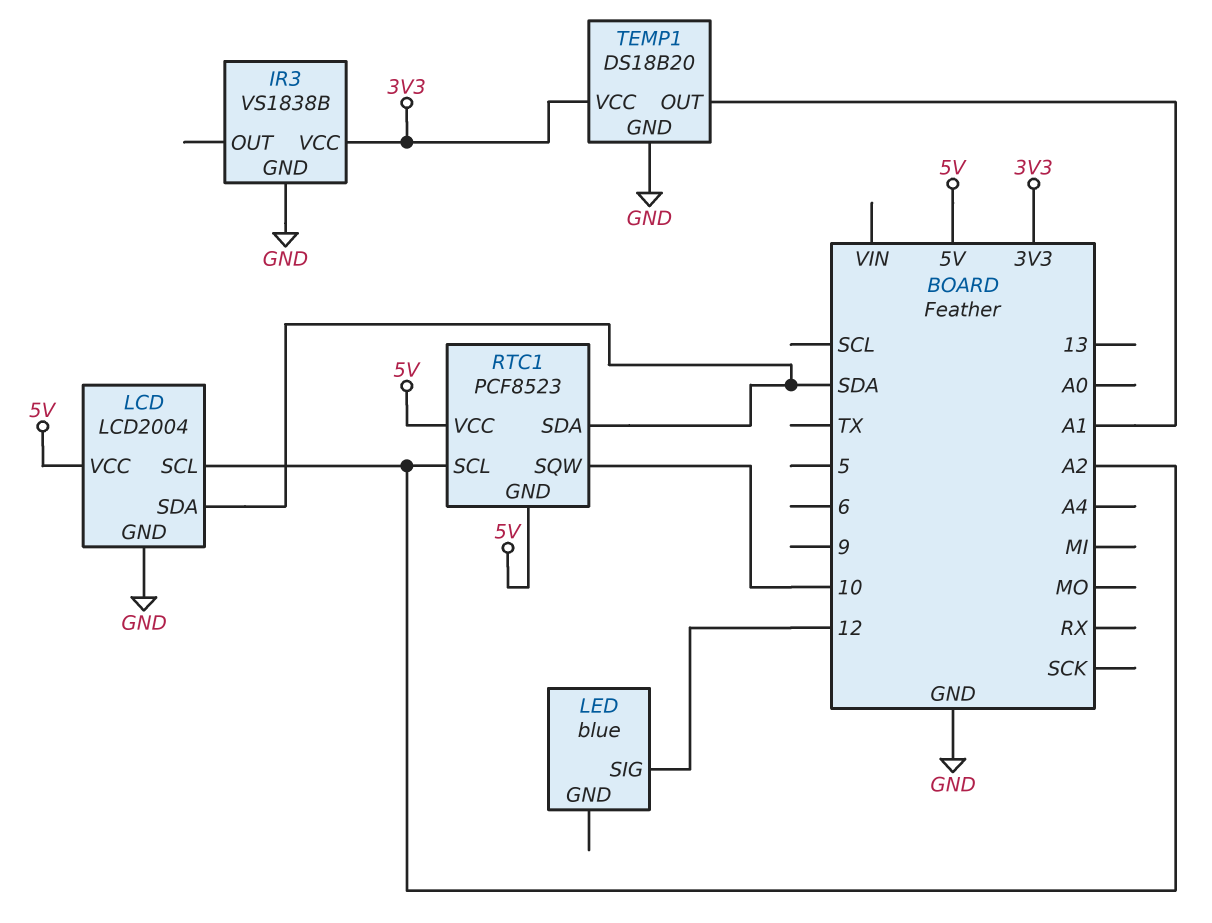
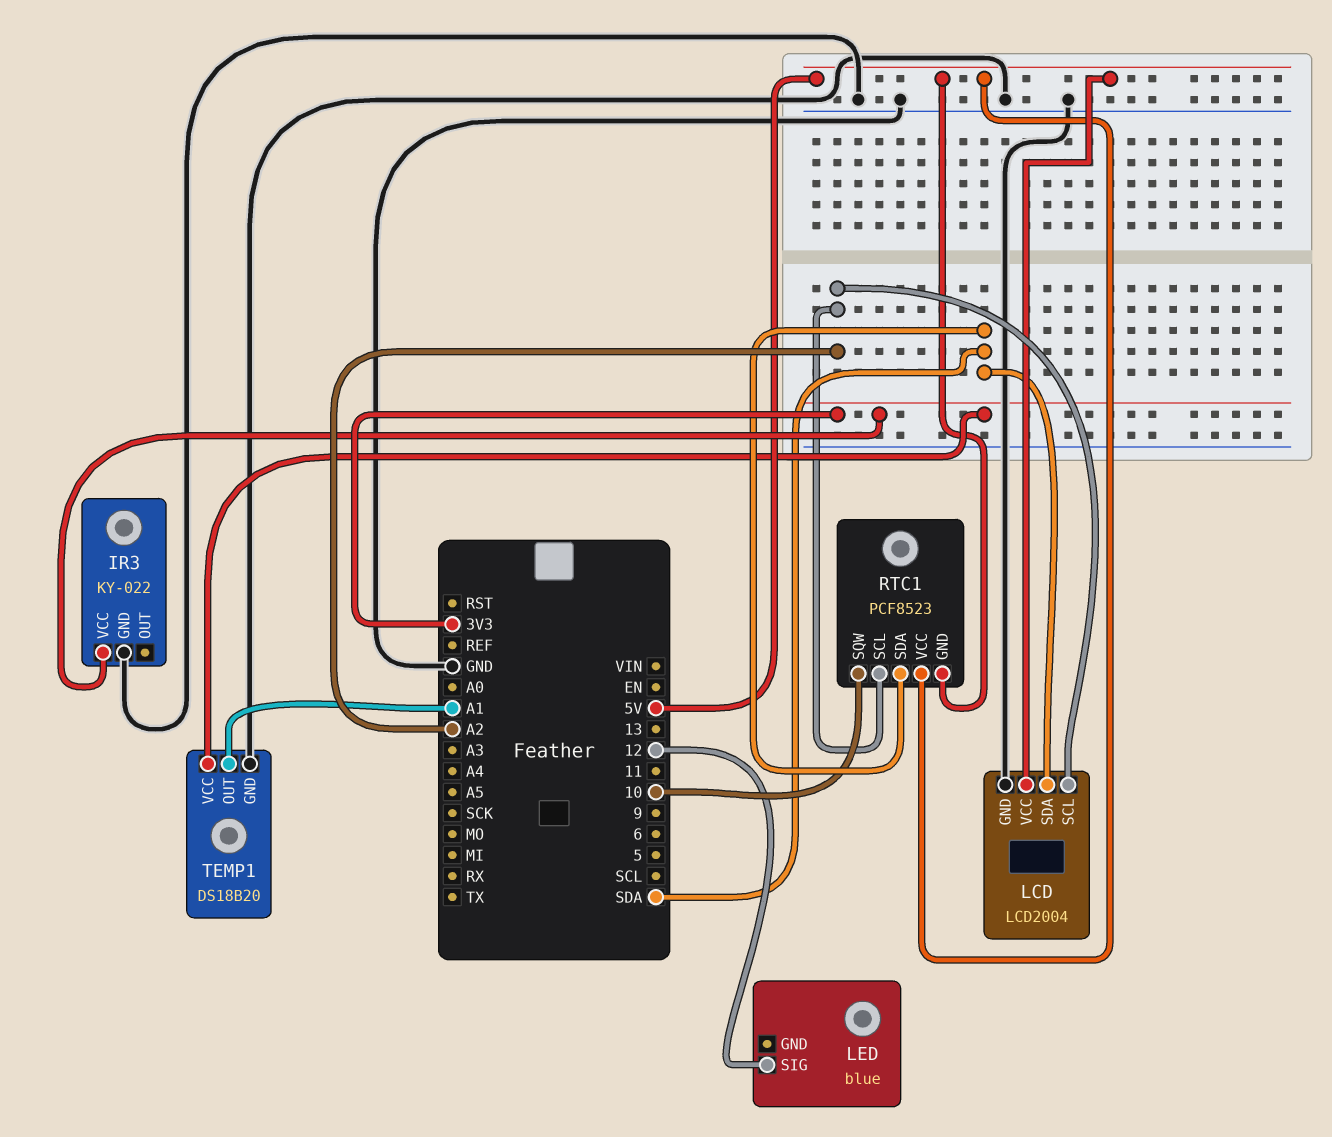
IR3: VS1838B -> KY-022

